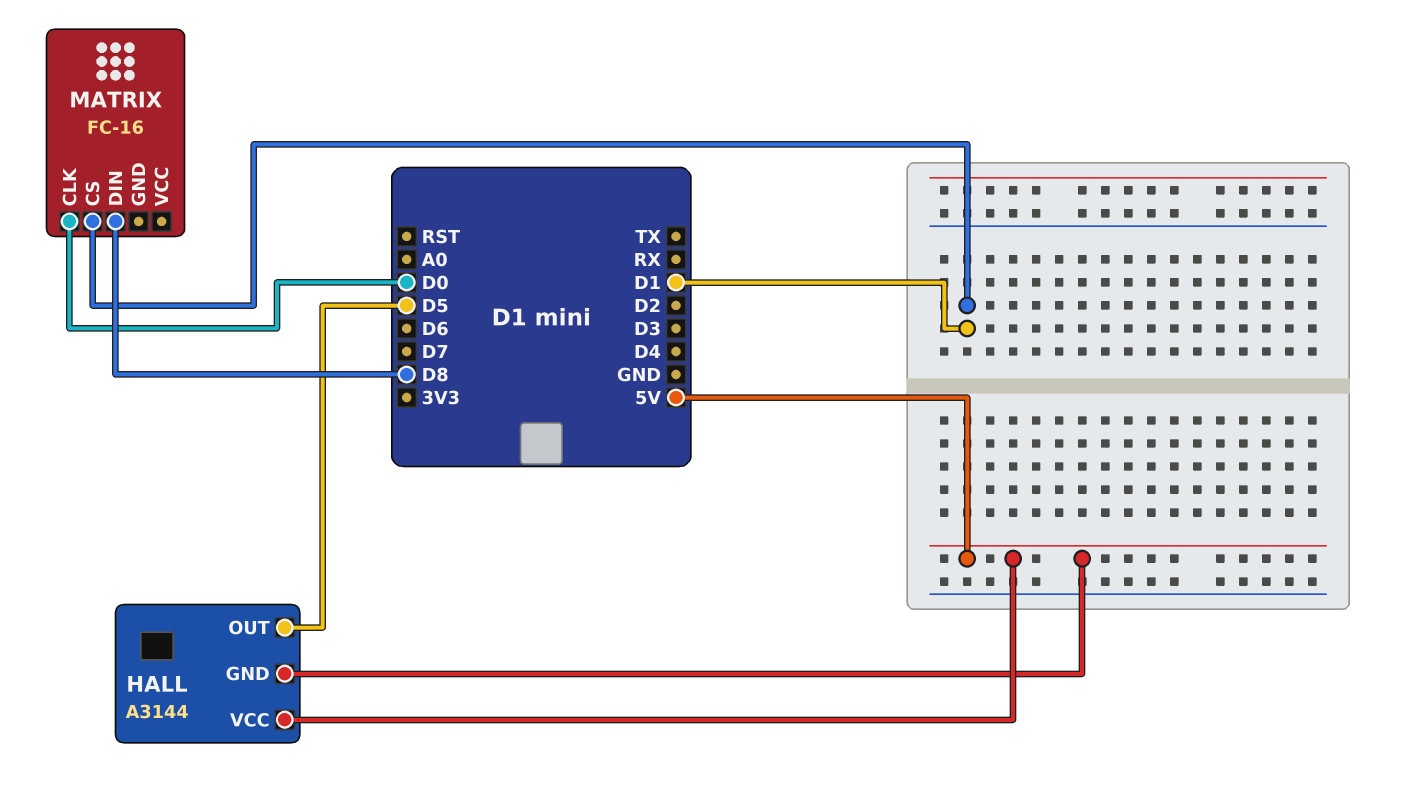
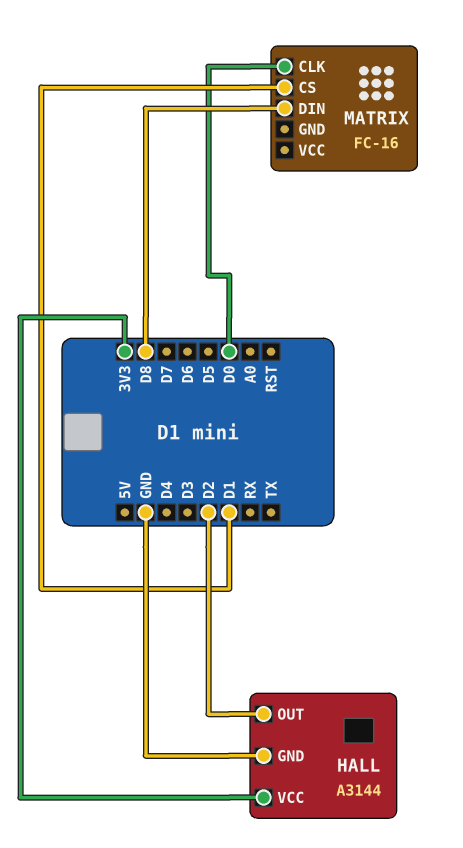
HALL pin GND: 5V -> GND
HALL pin OUT: D5 -> D2
HALL pin VCC: 5V -> 3V3

